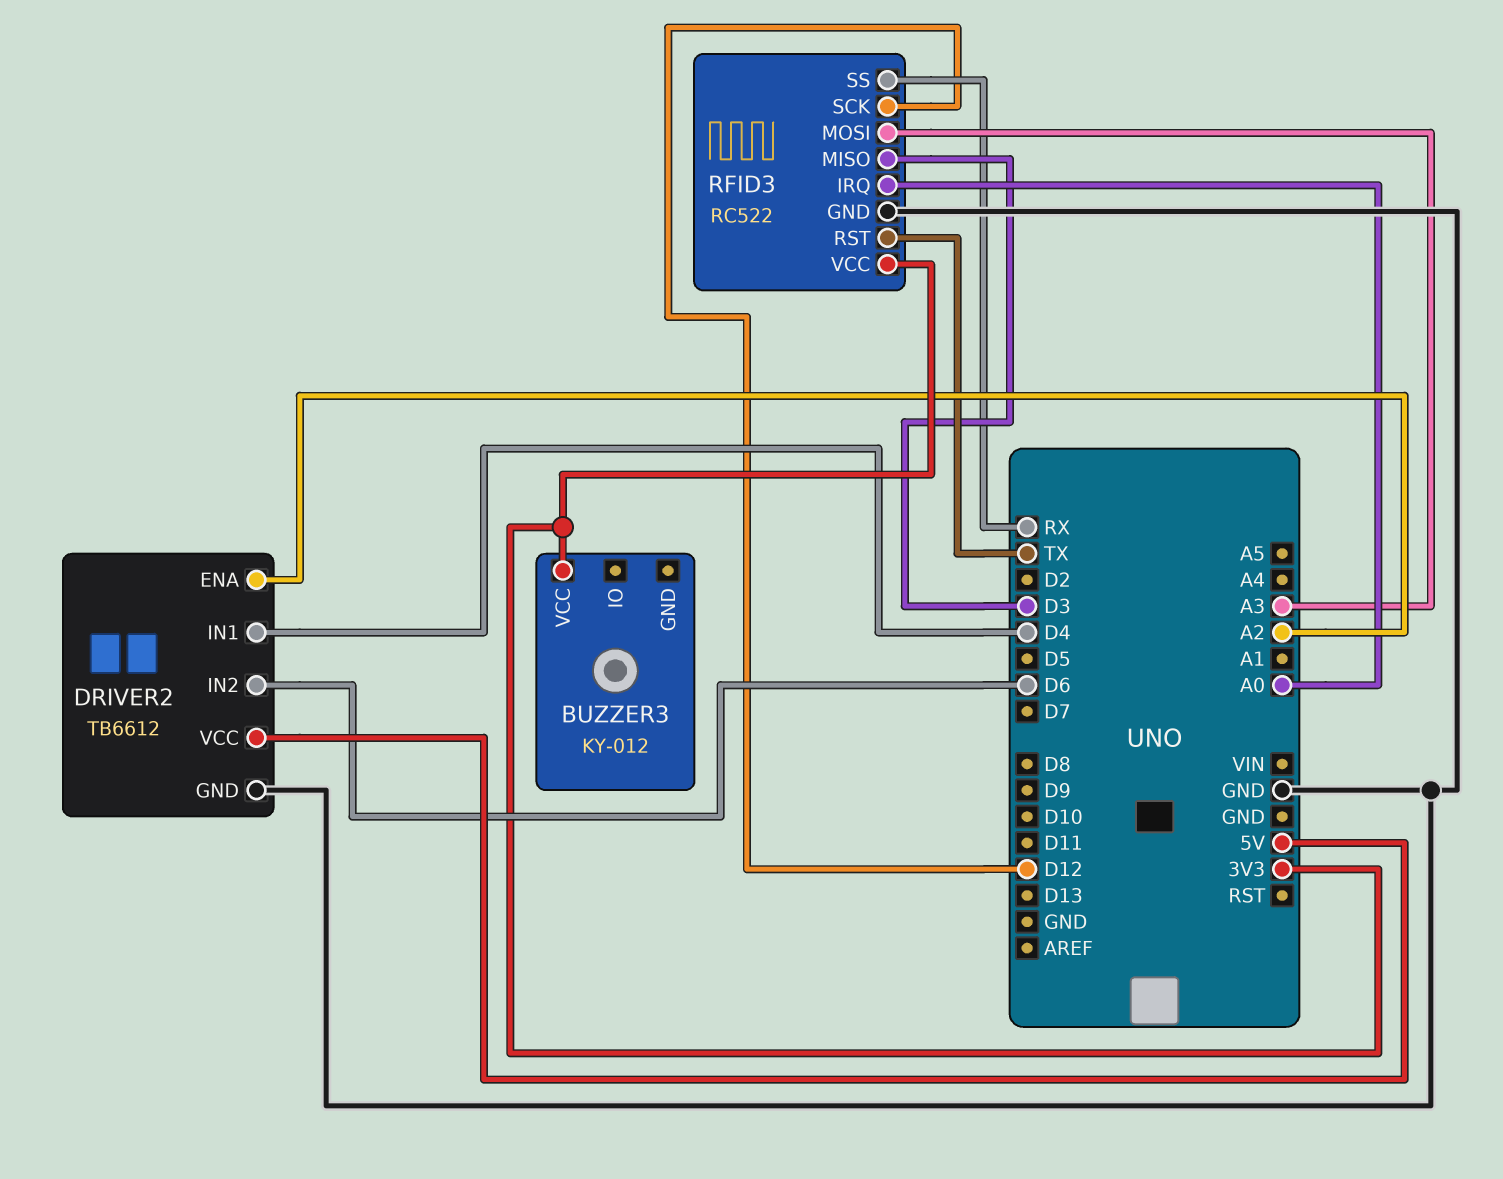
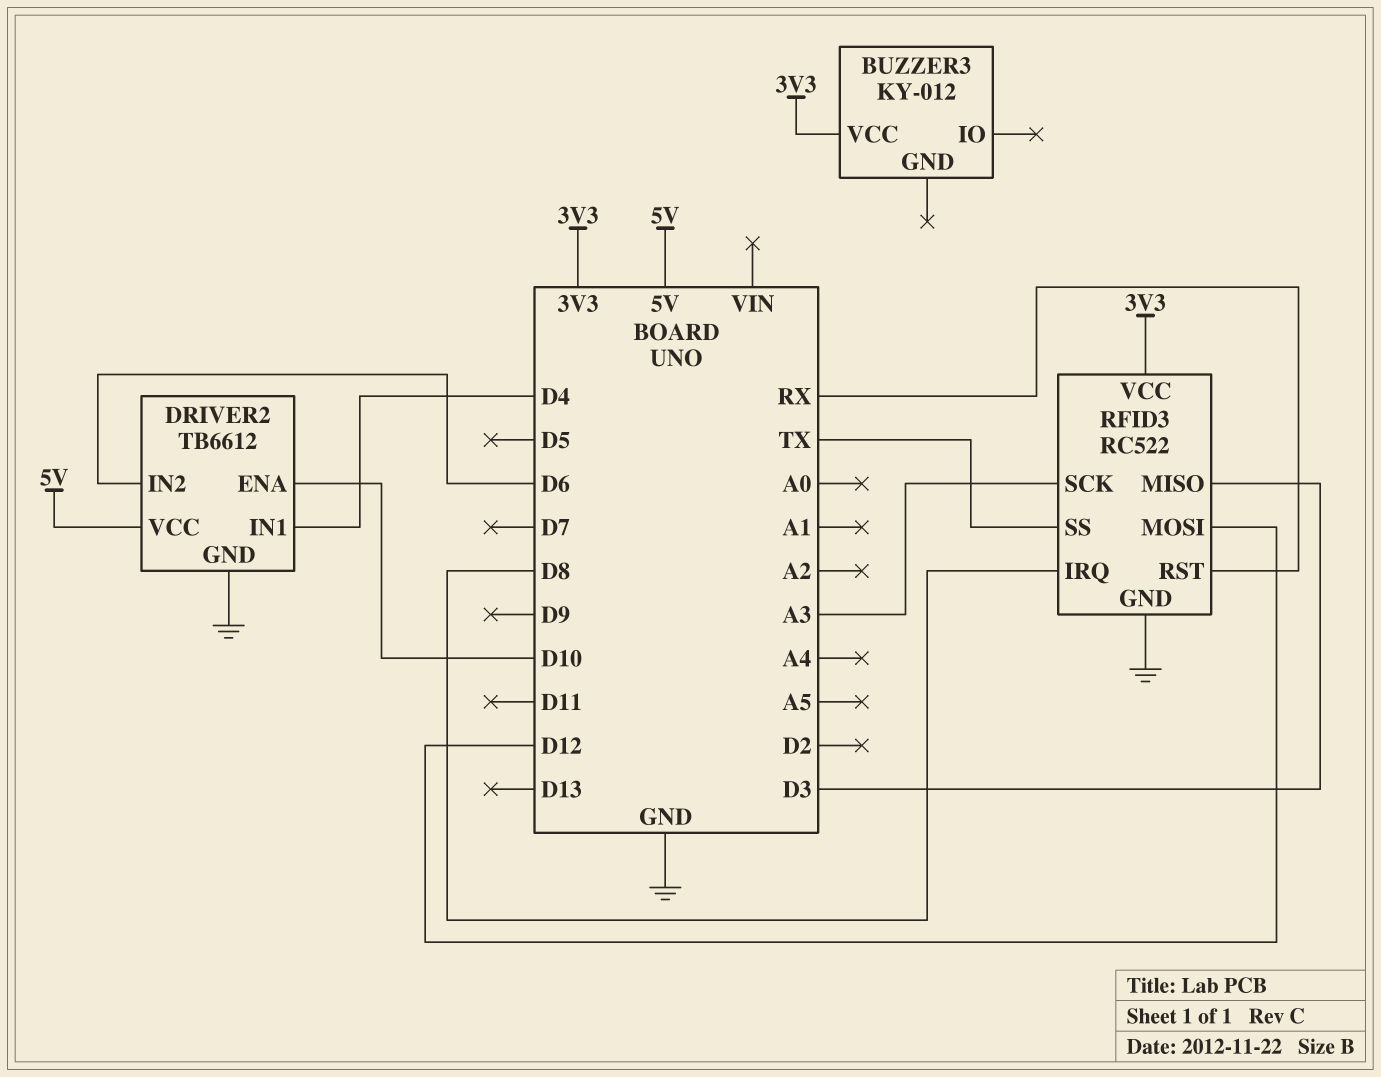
DRIVER2 pin ENA: A2 -> D10
RFID3 pin IRQ: A0 -> D8
RFID3 pin MOSI: A3 -> D12
RFID3 pin RST: TX -> RX
RFID3 pin SCK: D12 -> A3
RFID3 pin SS: RX -> TX

